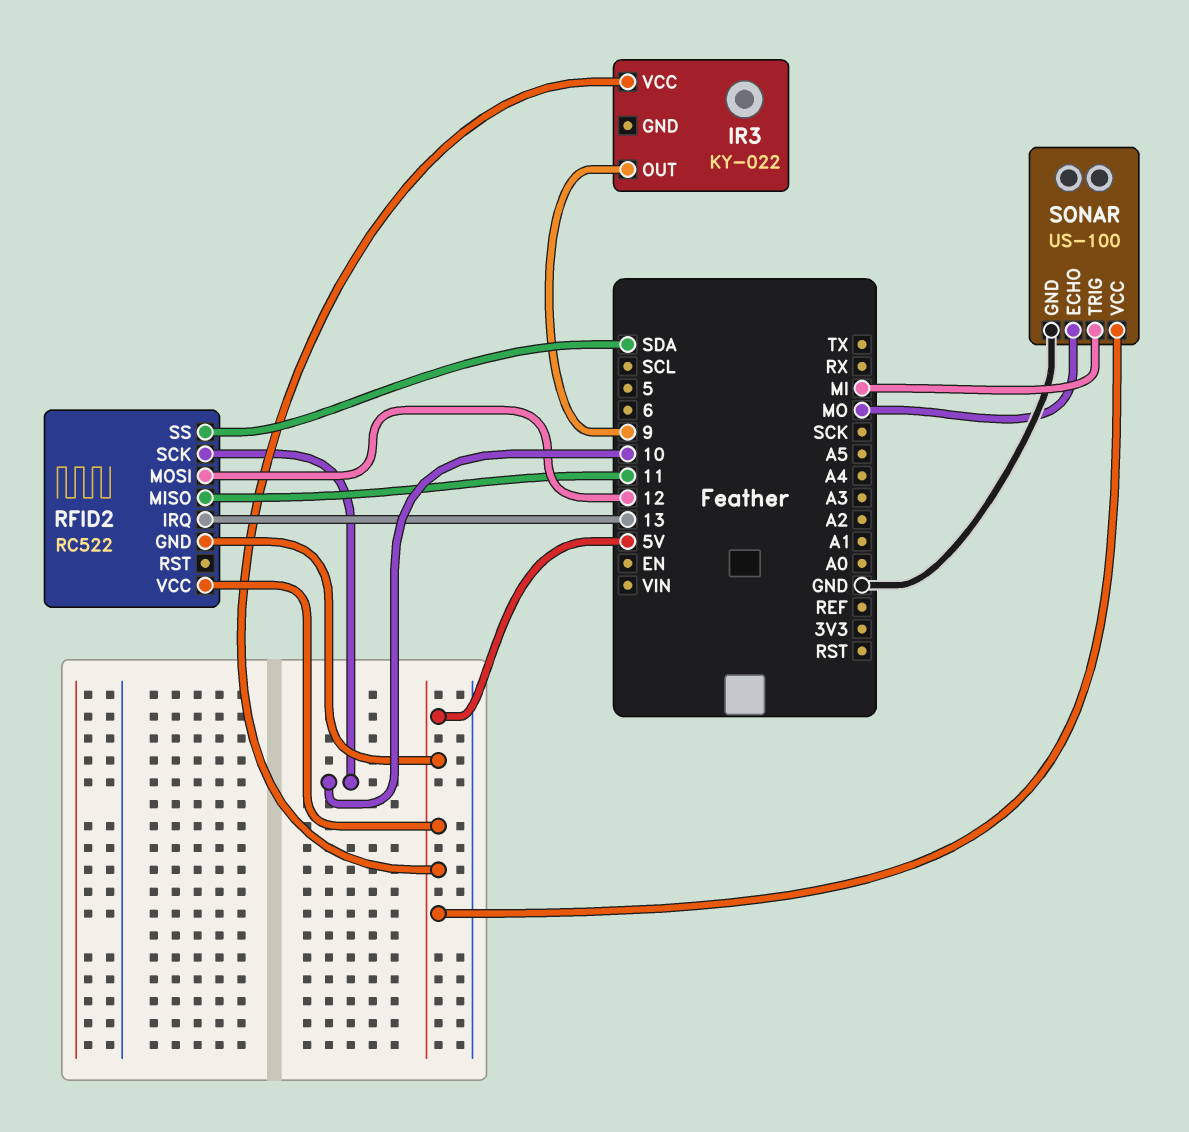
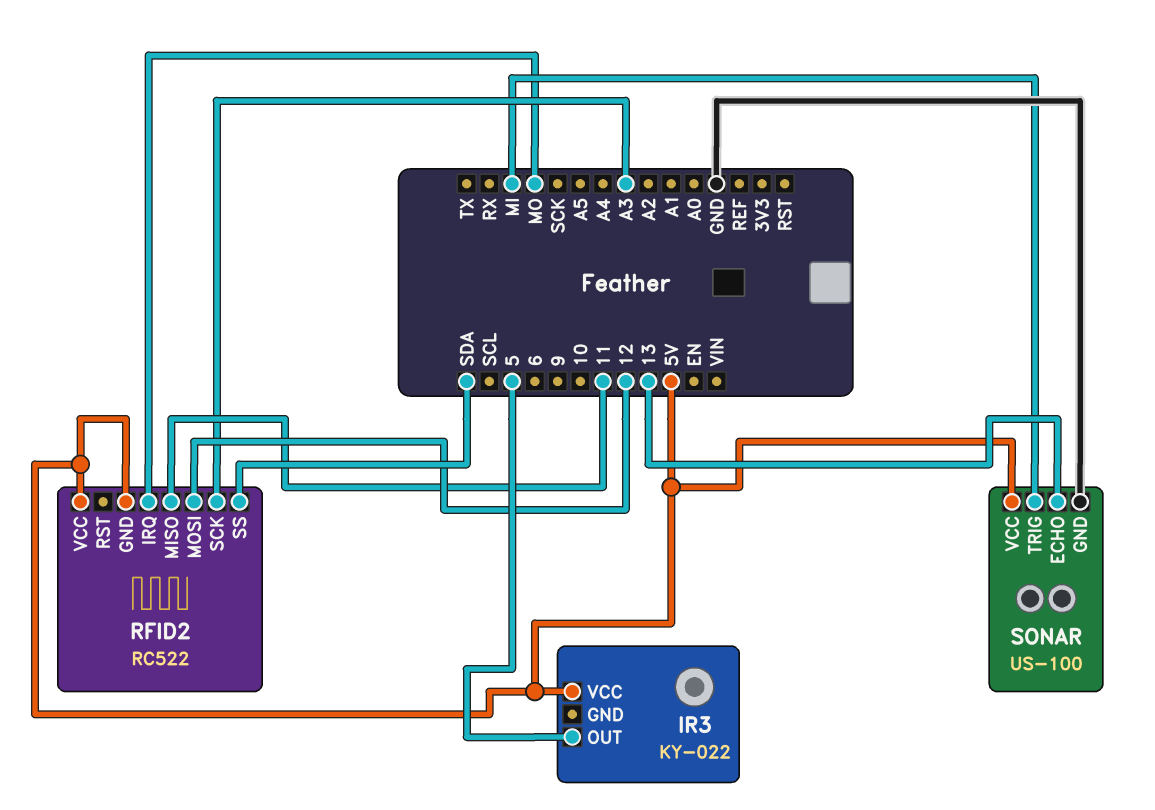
IR3 pin OUT: 9 -> 5
RFID2 pin IRQ: 13 -> MO
RFID2 pin SCK: 10 -> A3
SONAR pin ECHO: MO -> 13

